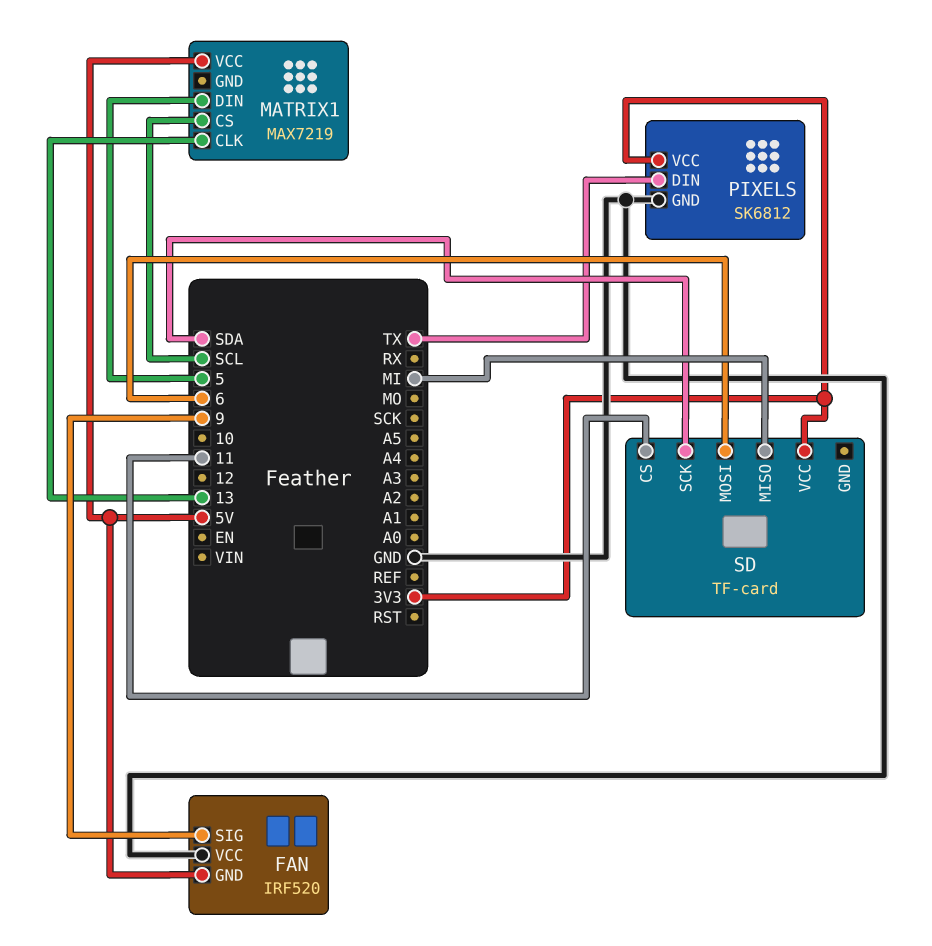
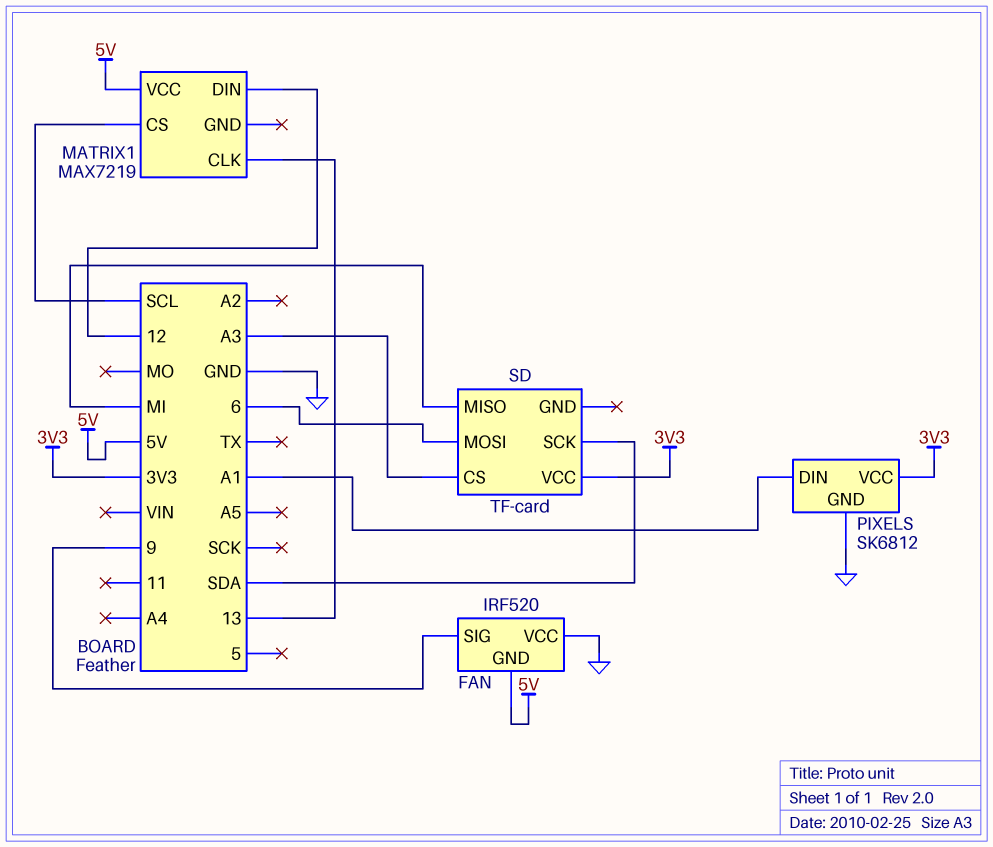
MATRIX1 pin DIN: 5 -> 12
PIXELS pin DIN: TX -> A1
SD pin CS: 11 -> A3

